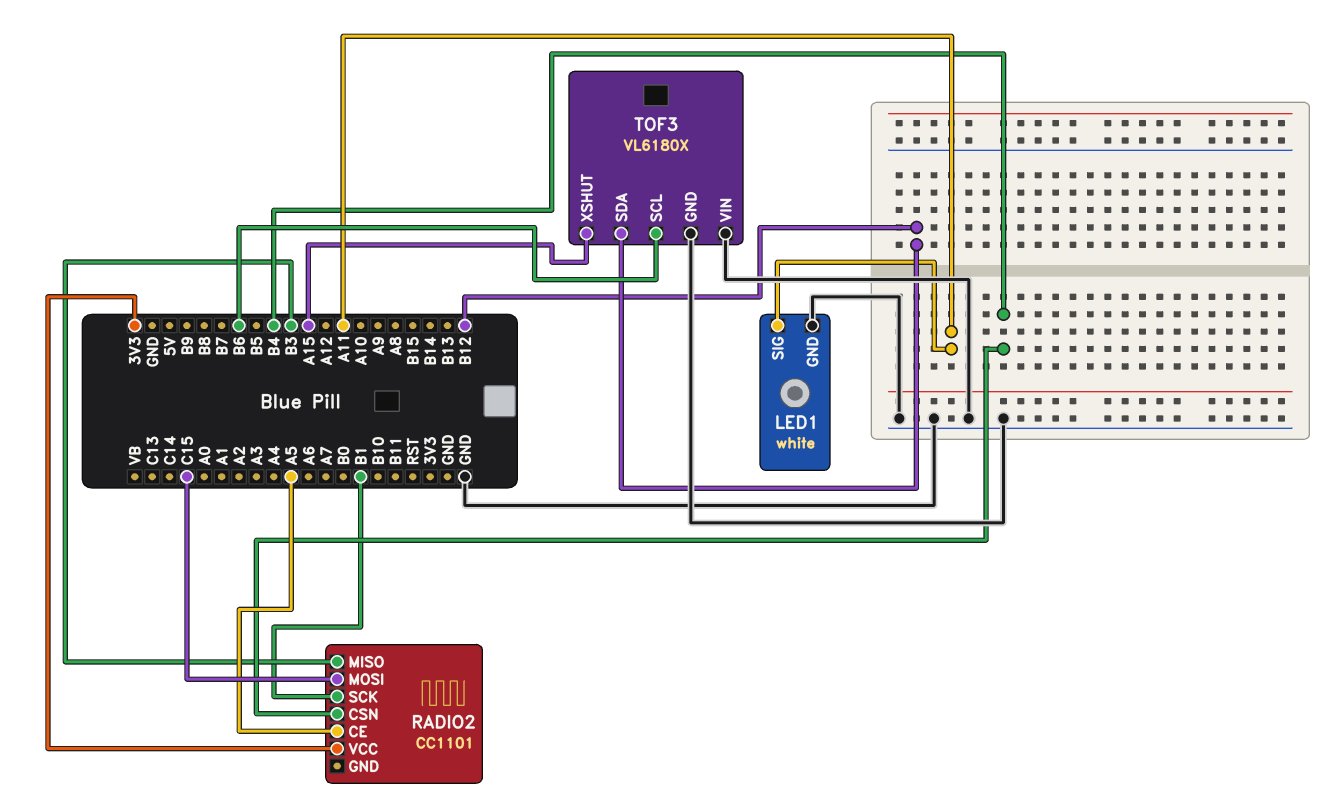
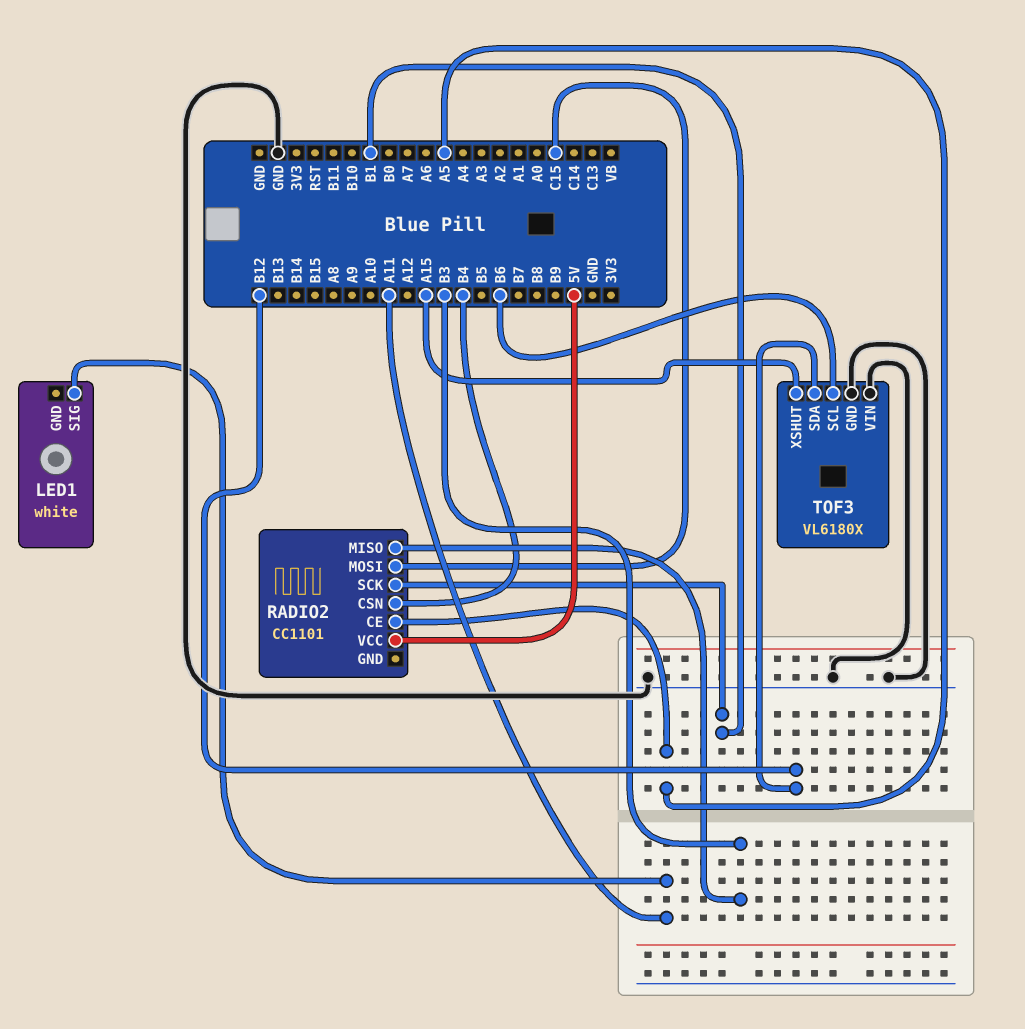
LED1 pin GND: GND -> none
RADIO2 pin VCC: 3V3 -> 5V

